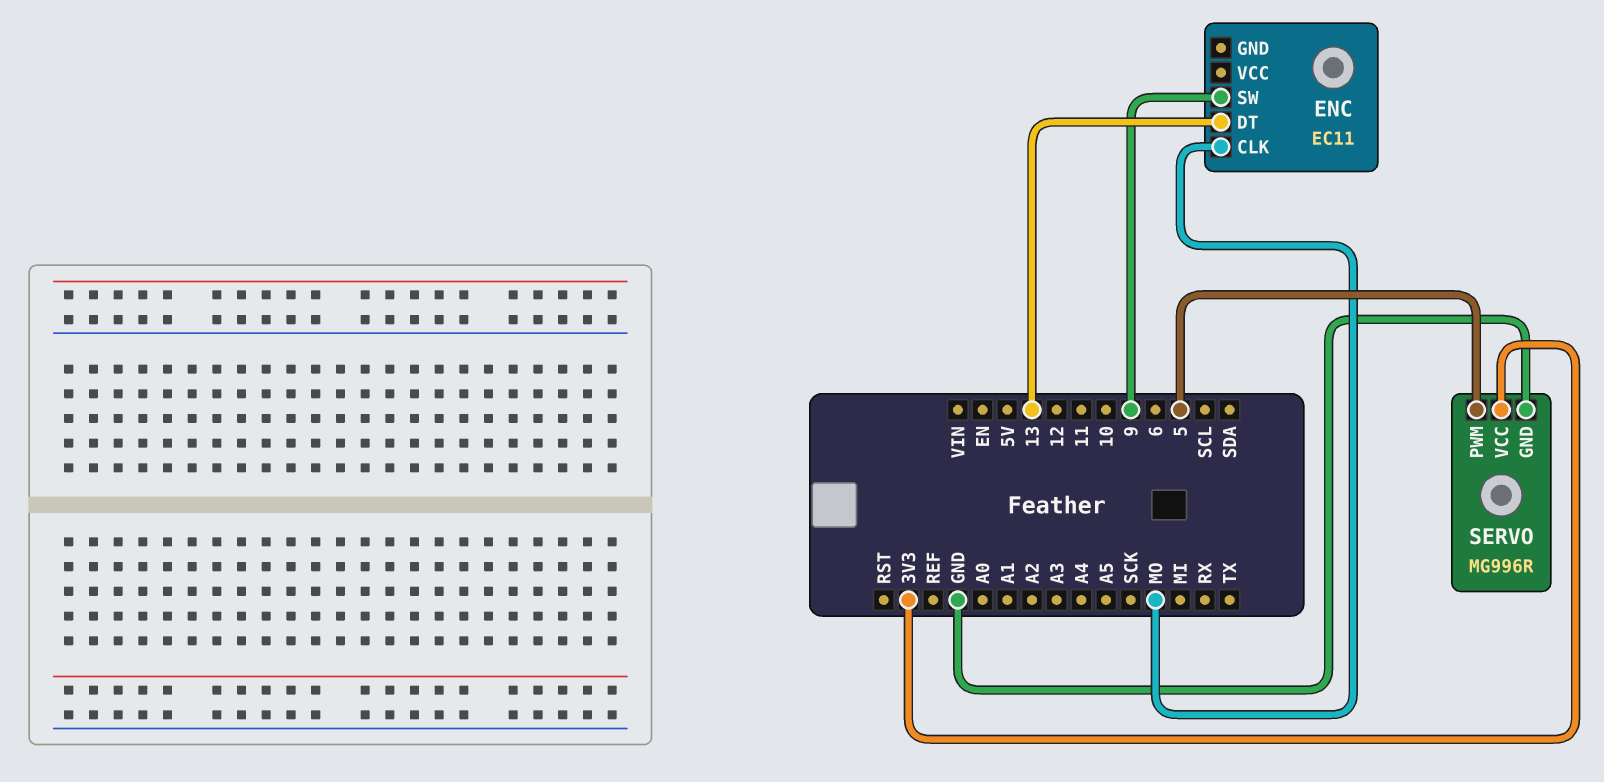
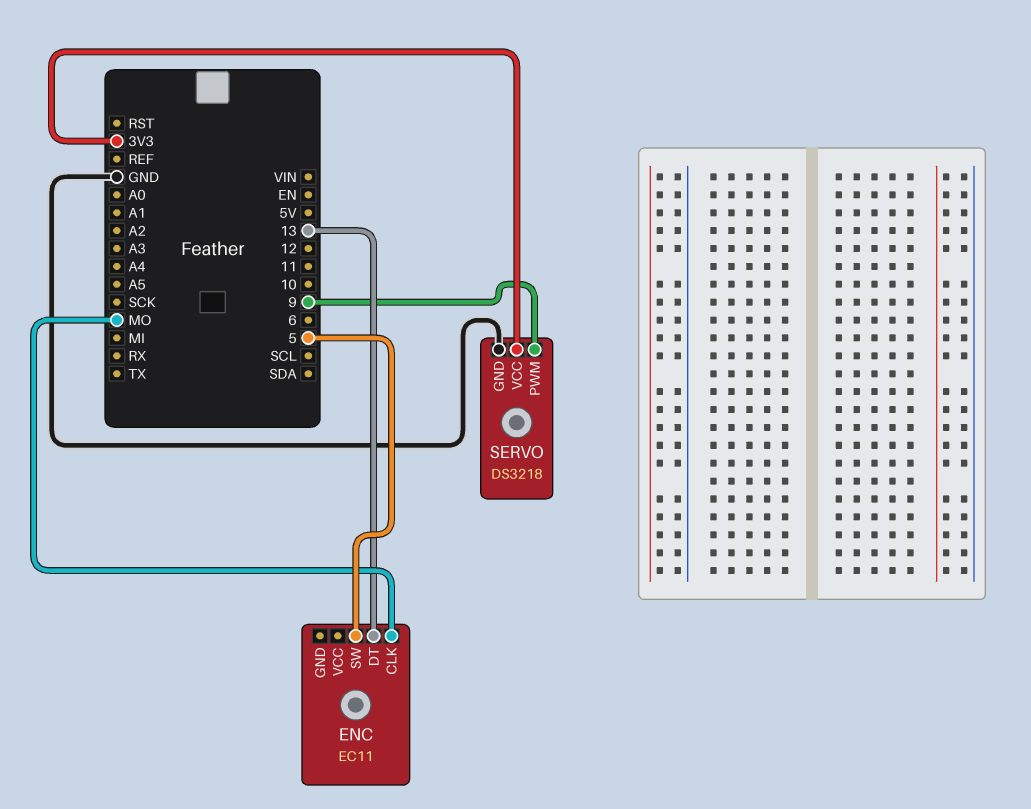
ENC pin SW: 9 -> 5
SERVO: MG996R -> DS3218
SERVO pin PWM: 5 -> 9

